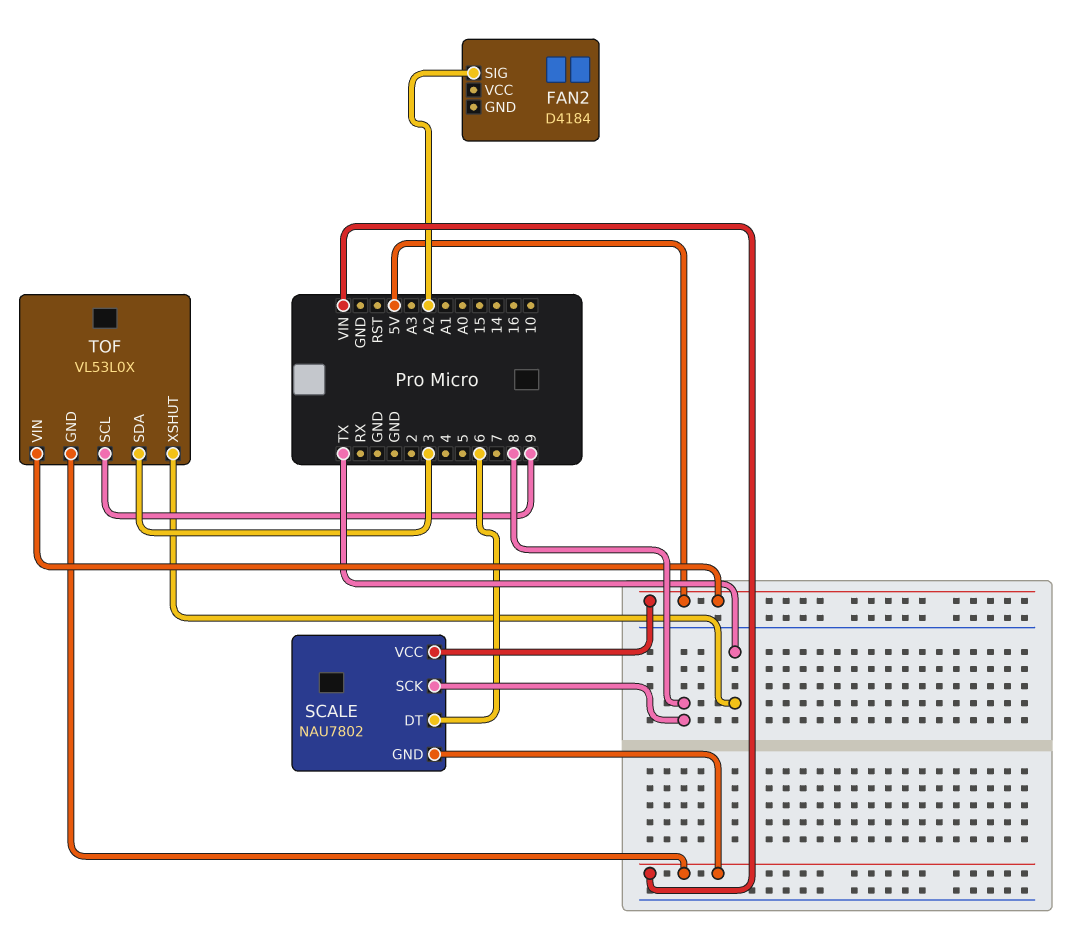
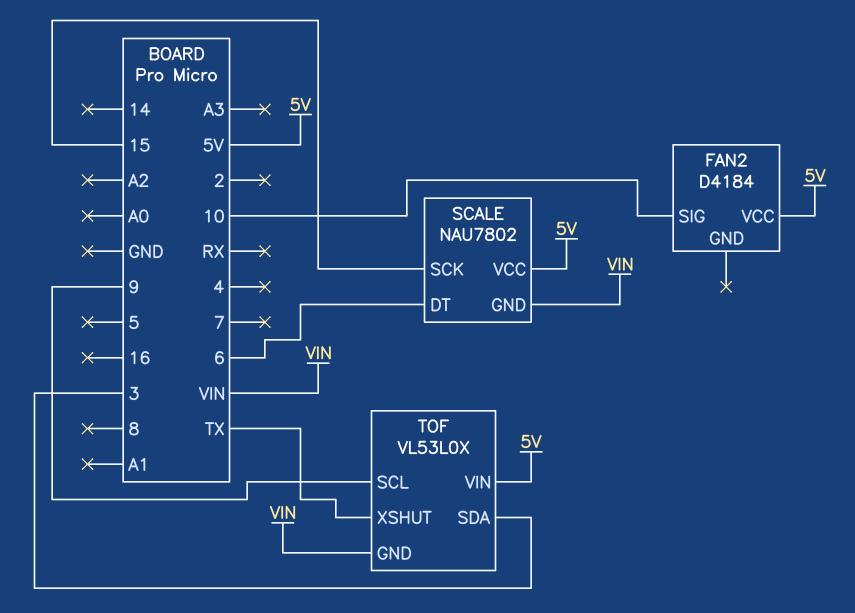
FAN2 pin SIG: A2 -> 10
FAN2 pin VCC: none -> 5V
SCALE pin SCK: 8 -> 15

